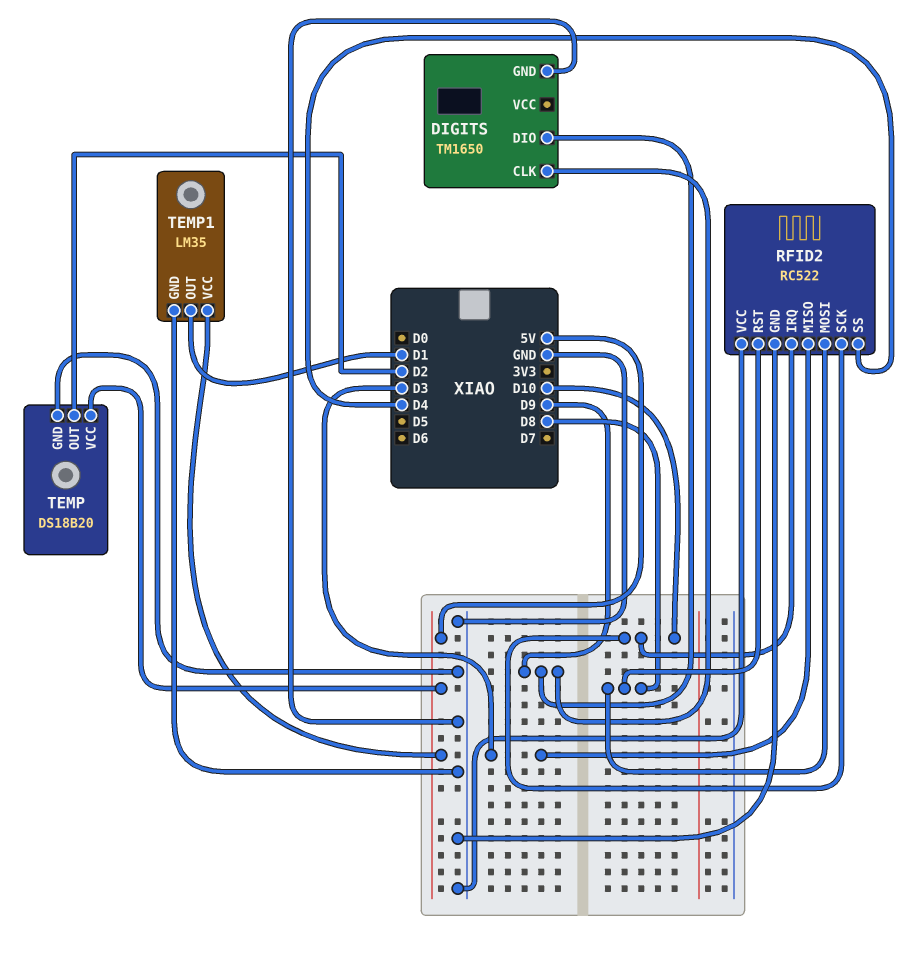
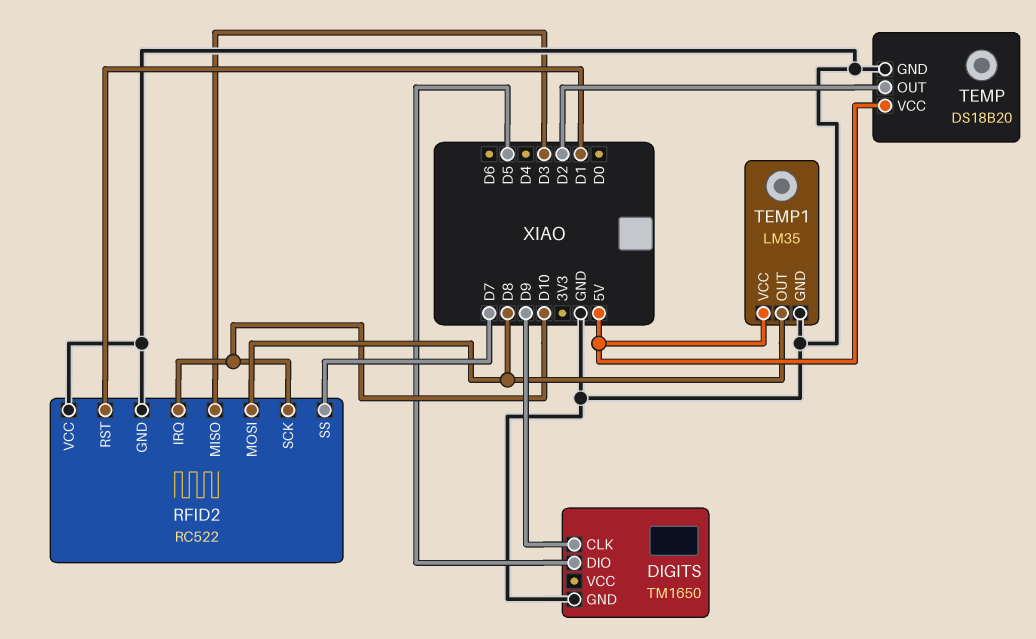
DIGITS pin DIO: D9 -> D5
RFID2 pin RST: D8 -> D1
RFID2 pin SS: D4 -> D7
TEMP1 pin OUT: D1 -> D8

